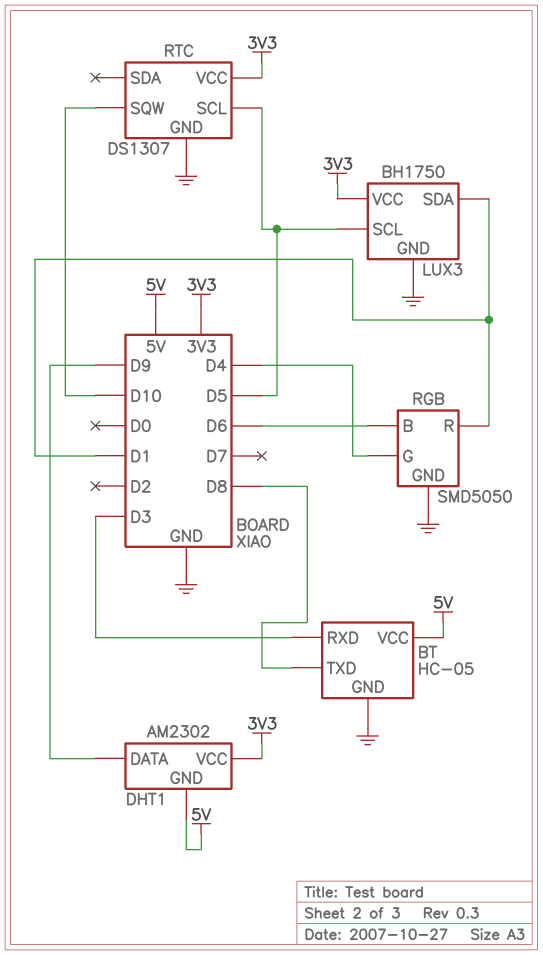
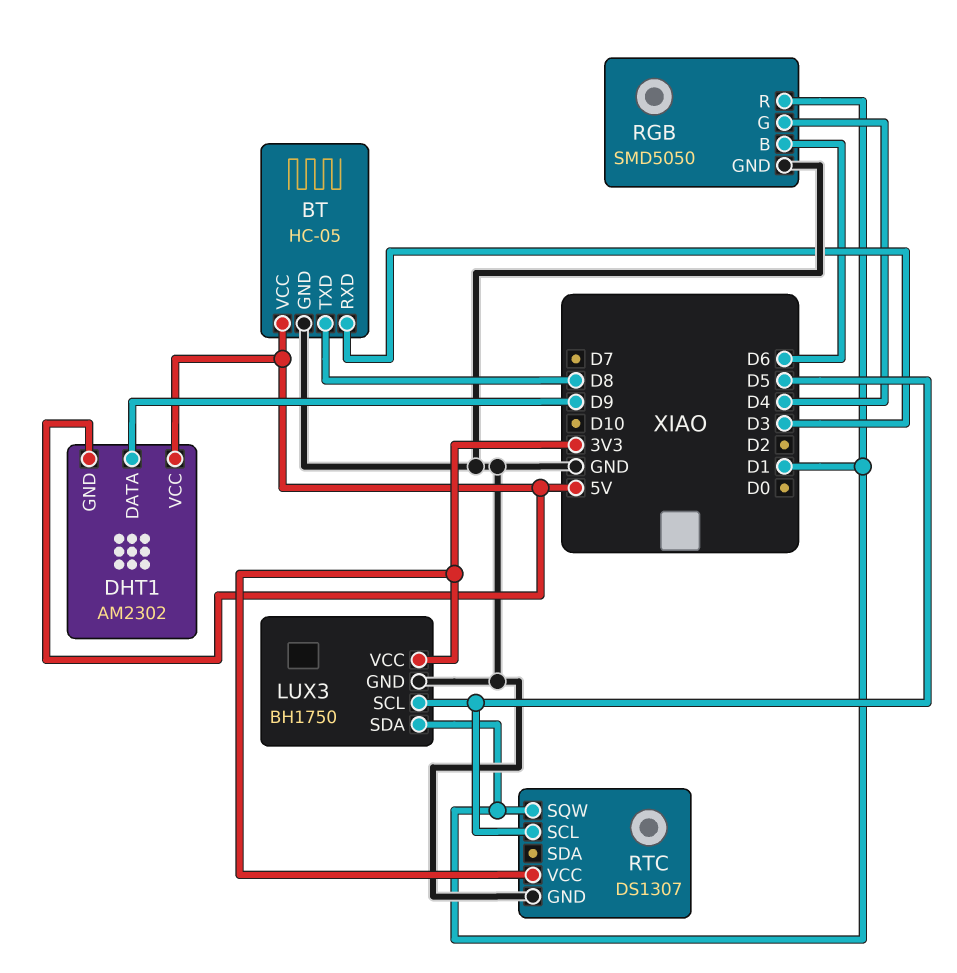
DHT1 pin VCC: 3V3 -> 5V
RTC pin SQW: D10 -> D1

